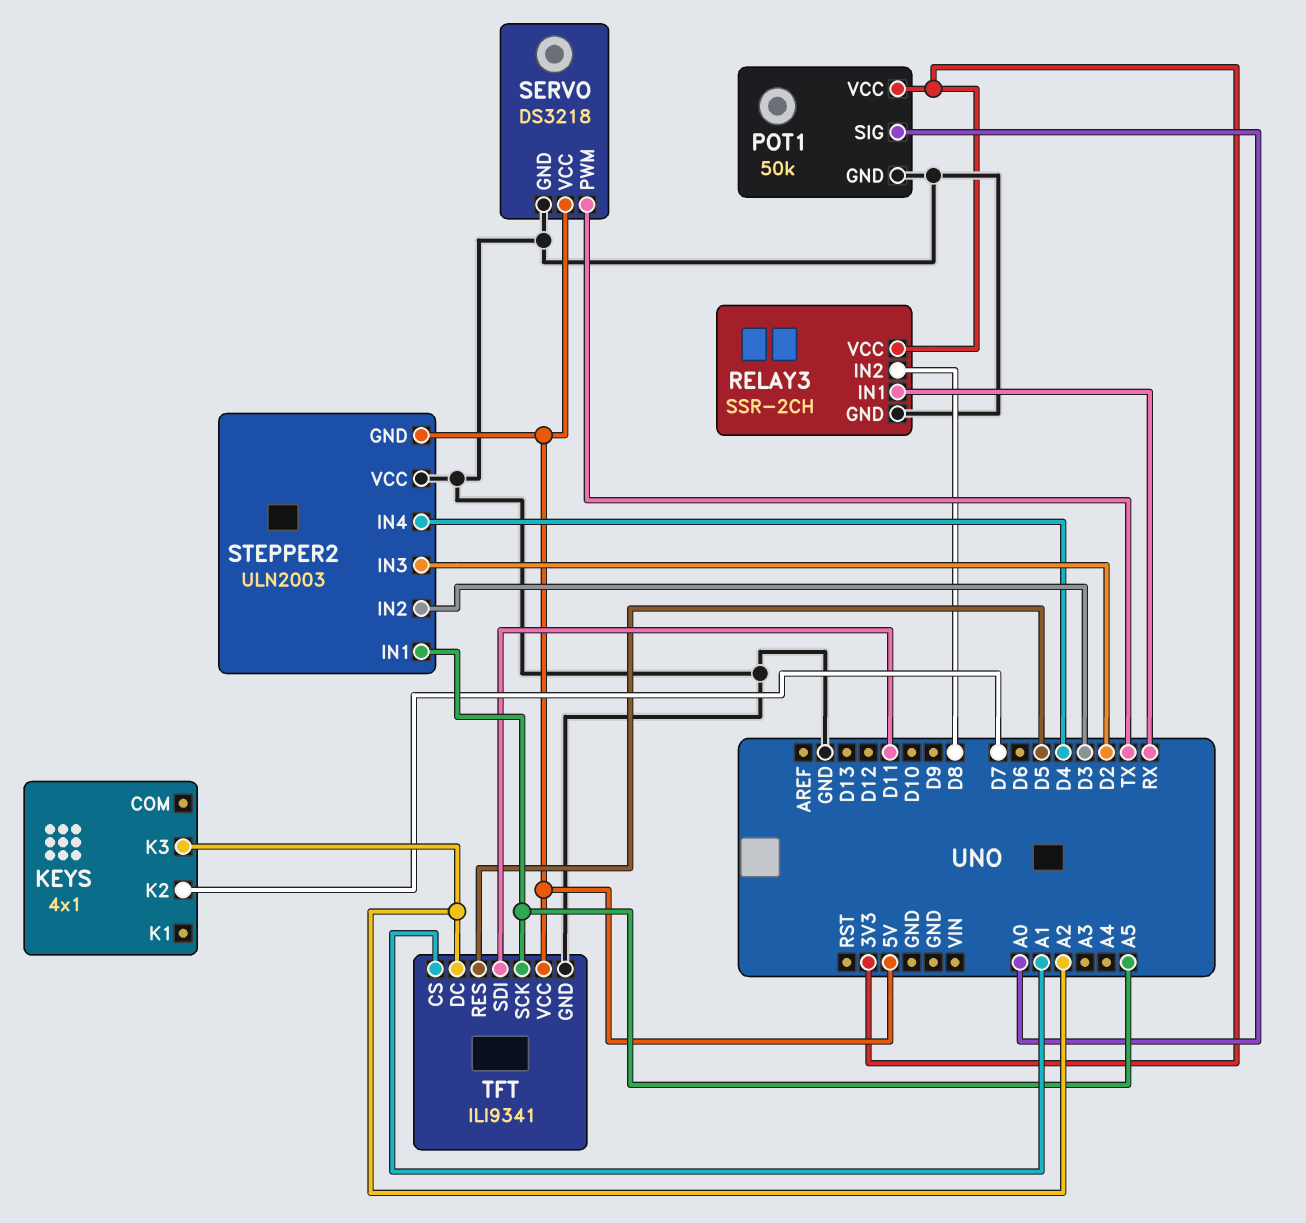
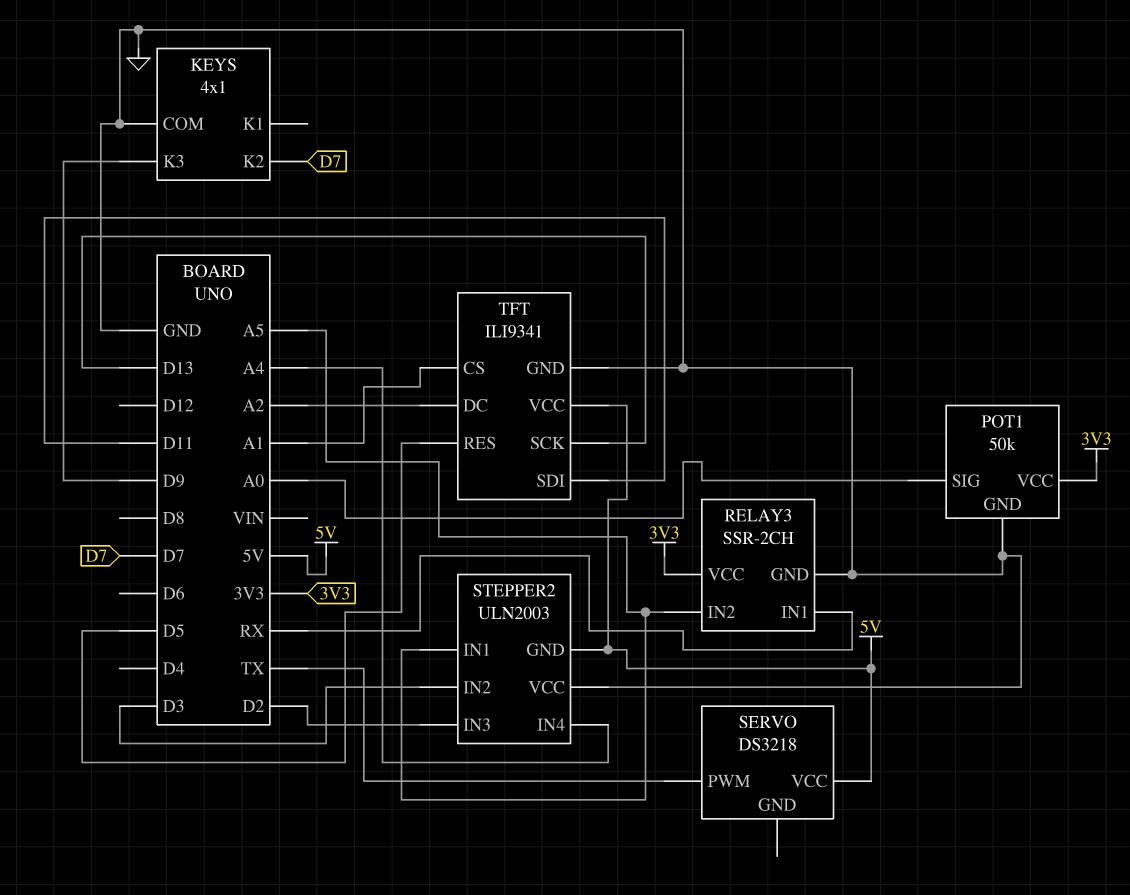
KEYS pin COM: none -> GND
KEYS pin K3: A2 -> D9
RELAY3 pin IN2: D8 -> A5
SERVO pin GND: GND -> none
STEPPER2 pin IN4: D4 -> A4
TFT pin SCK: A5 -> D13

